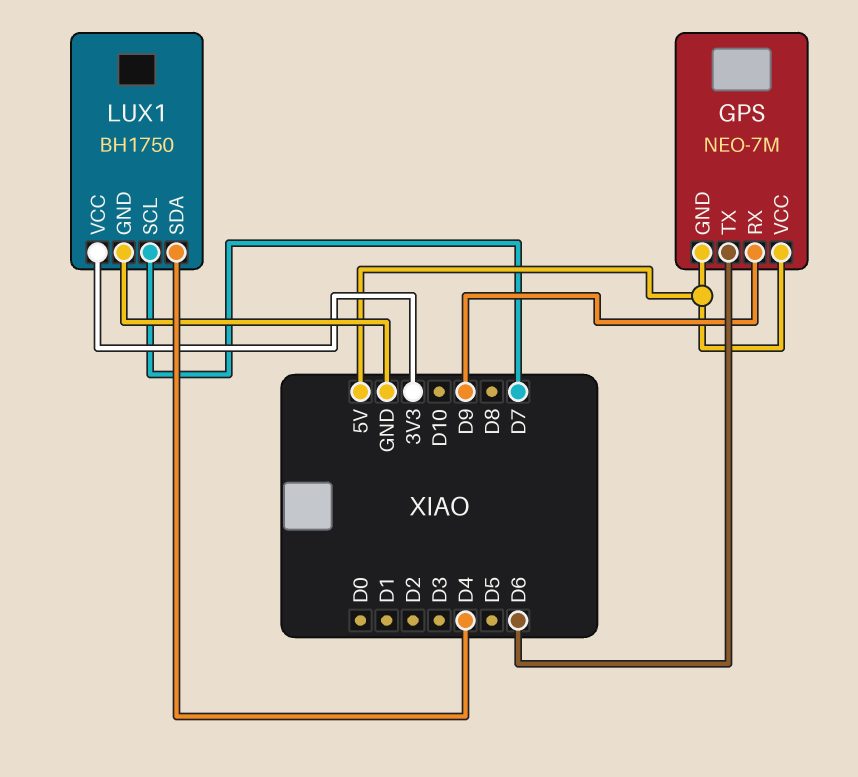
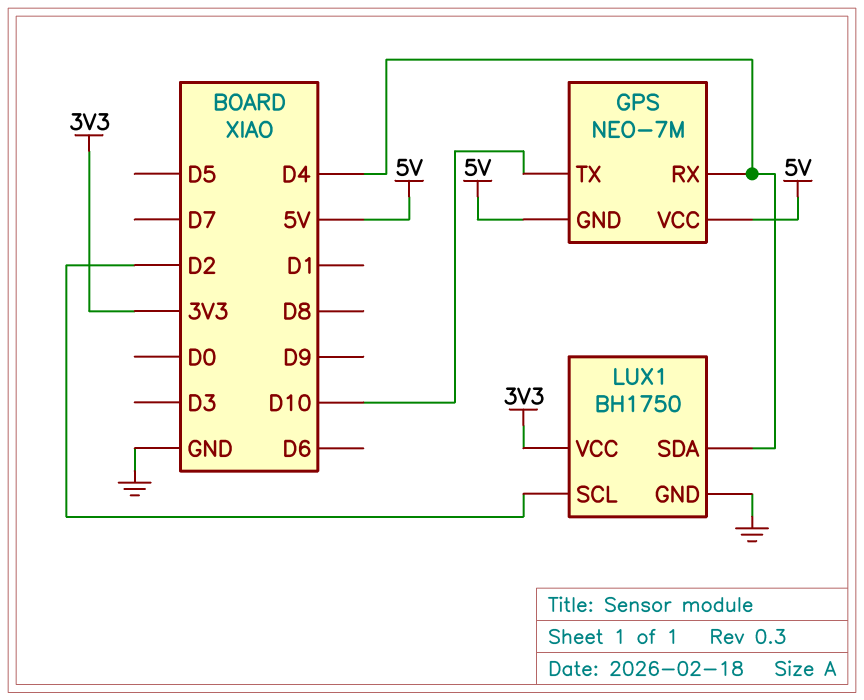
GPS pin RX: D9 -> D4
GPS pin TX: D6 -> D10
LUX1 pin SCL: D7 -> D2

